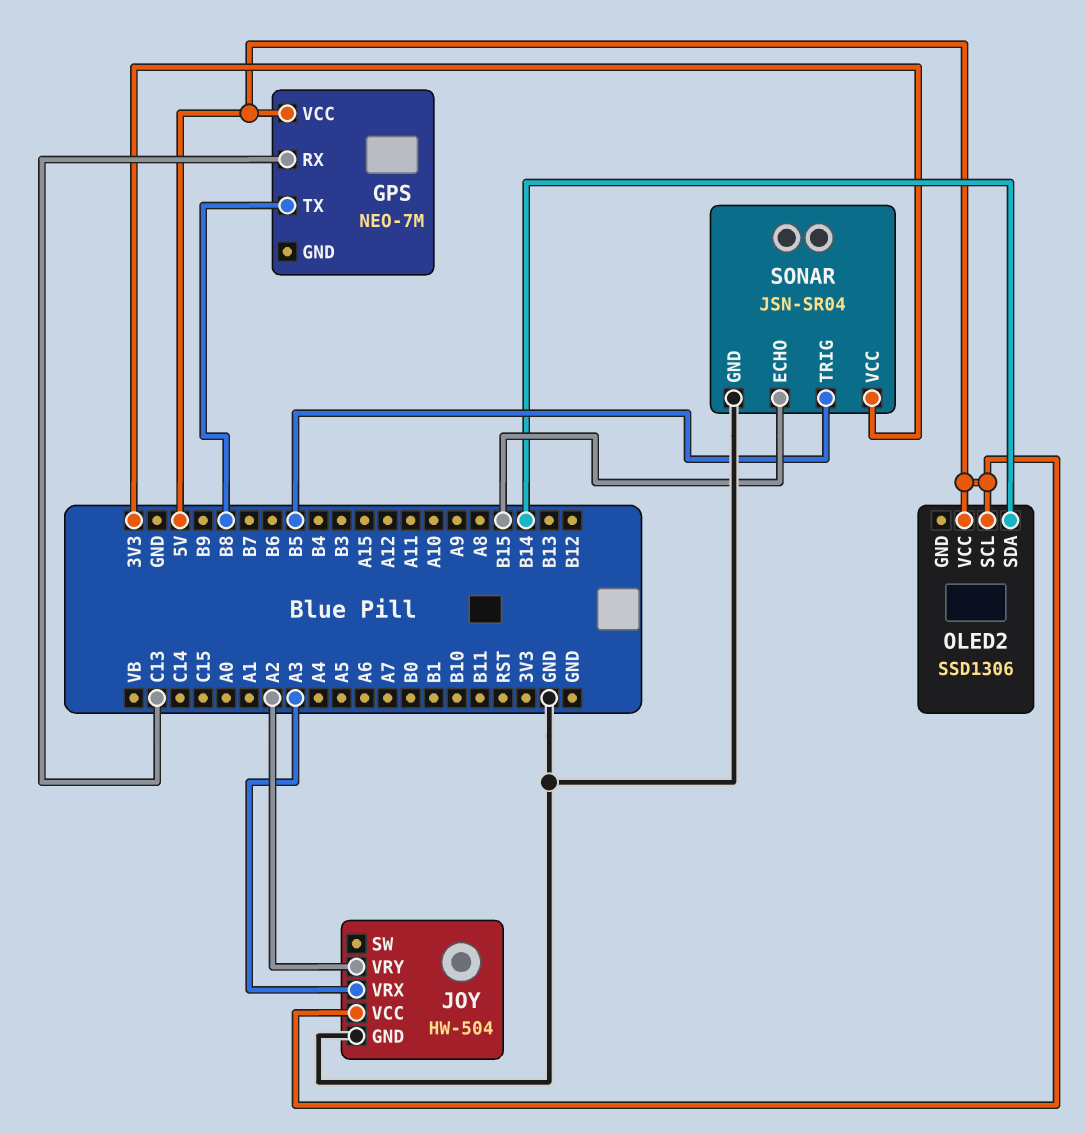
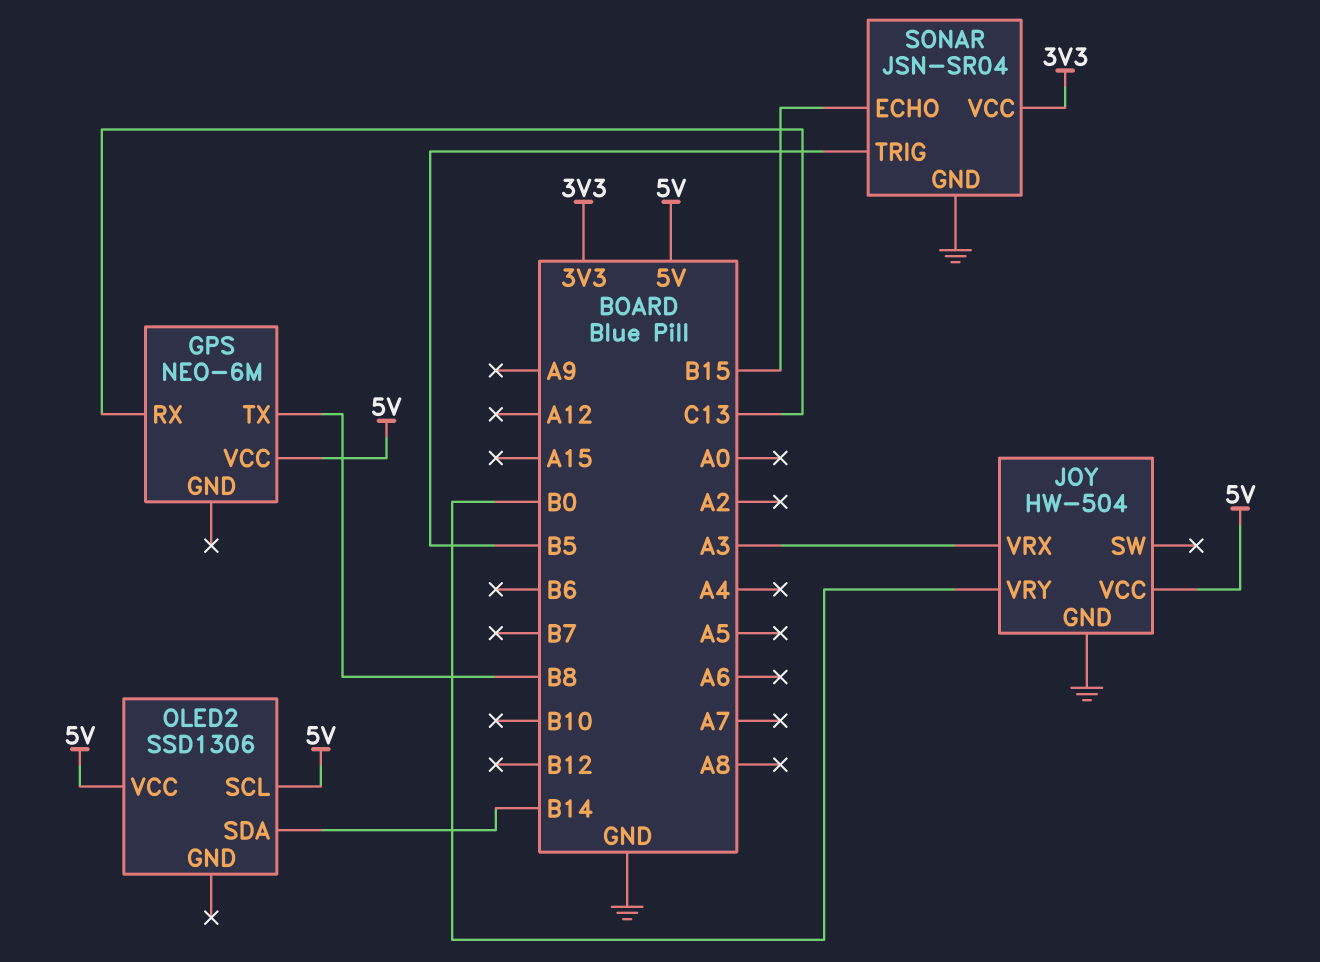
GPS: NEO-7M -> NEO-6M
JOY pin VRY: A2 -> B0

